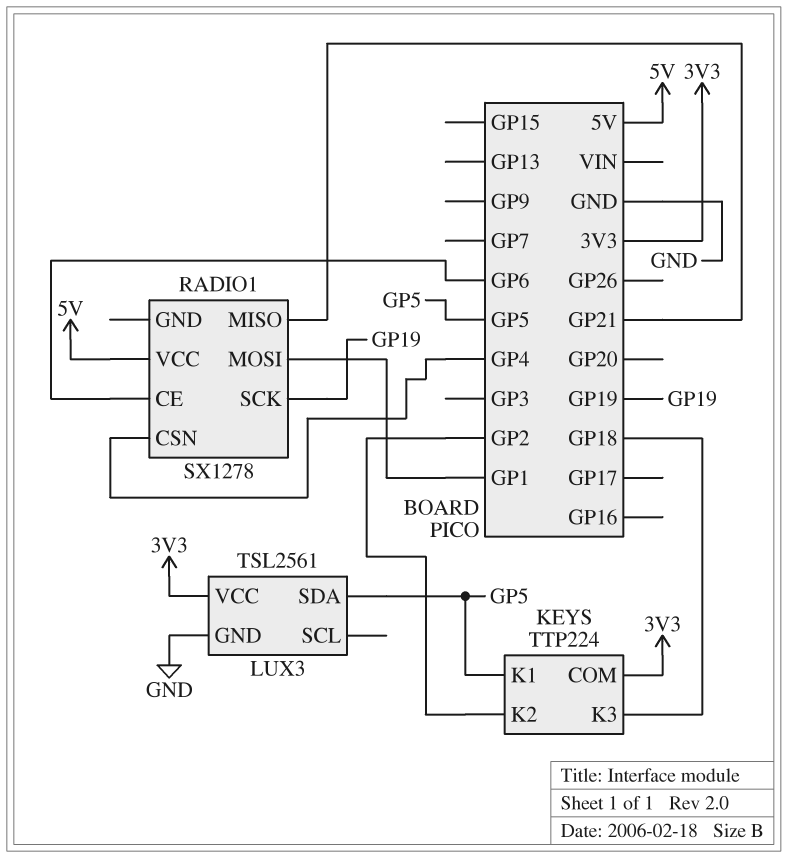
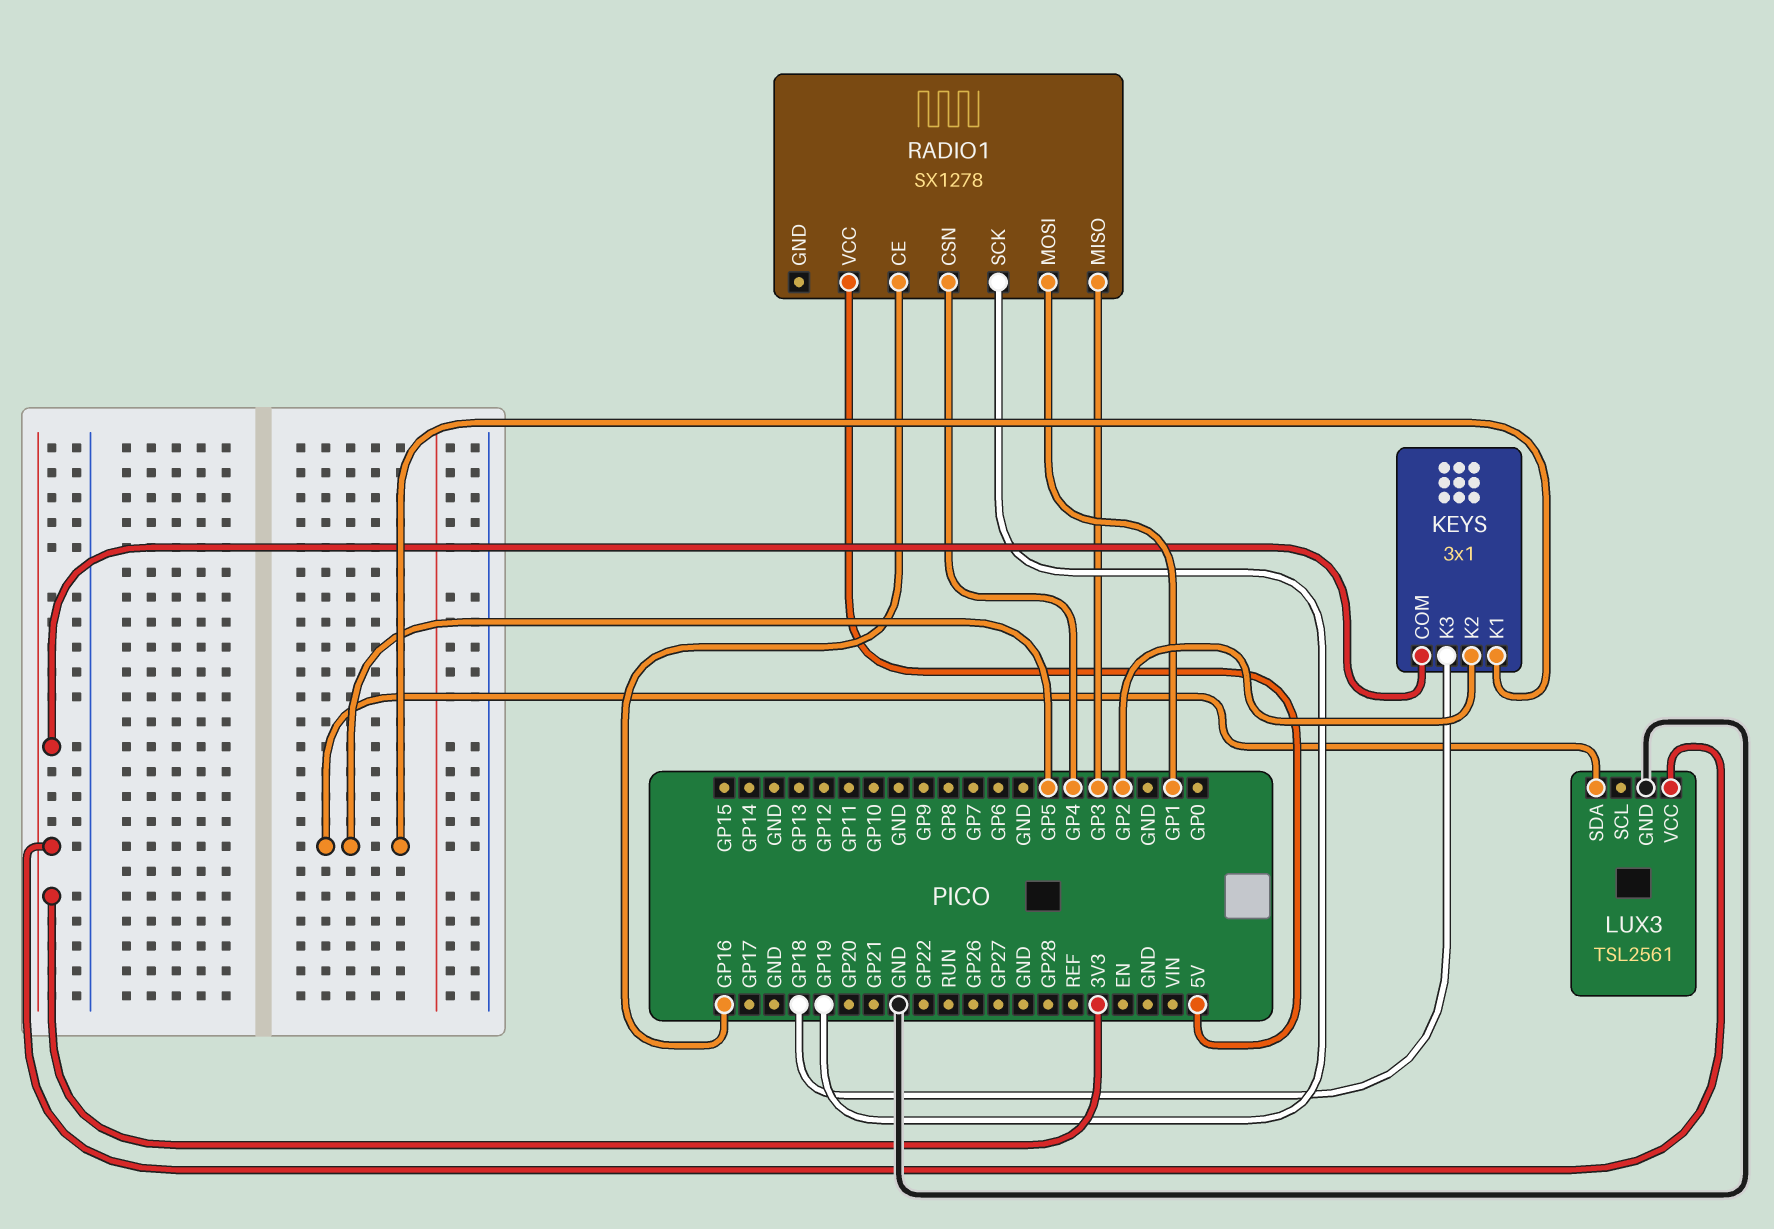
KEYS: TTP224 -> 3x1
RADIO1 pin CE: GP6 -> GP16
RADIO1 pin MISO: GP21 -> GP3

